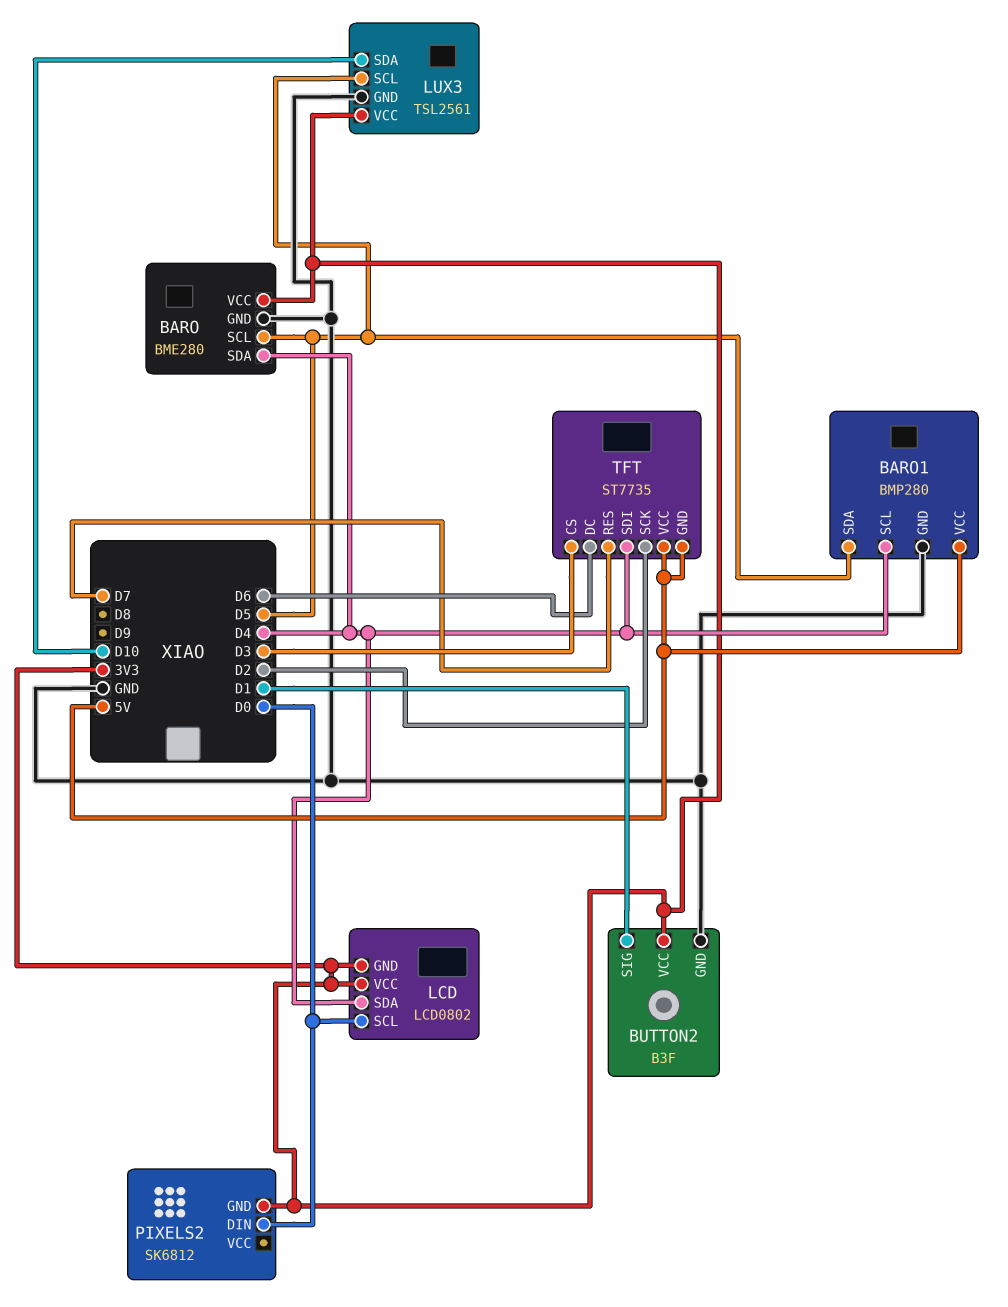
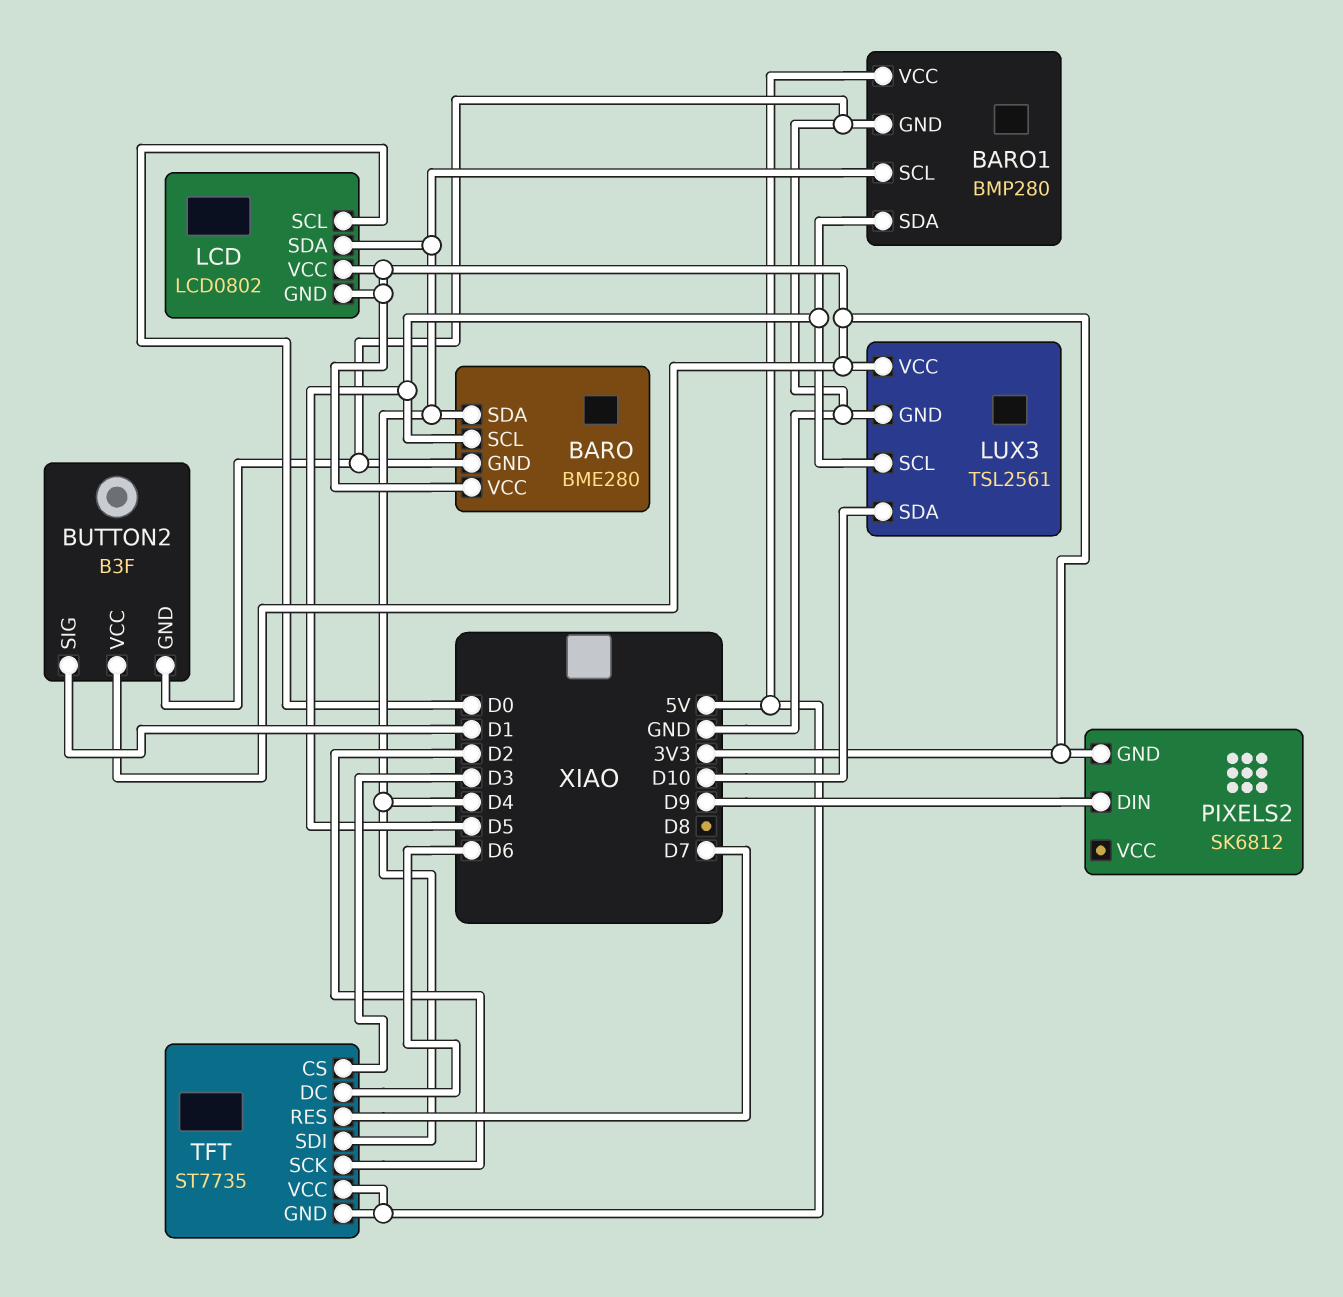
PIXELS2 pin DIN: D0 -> D9

